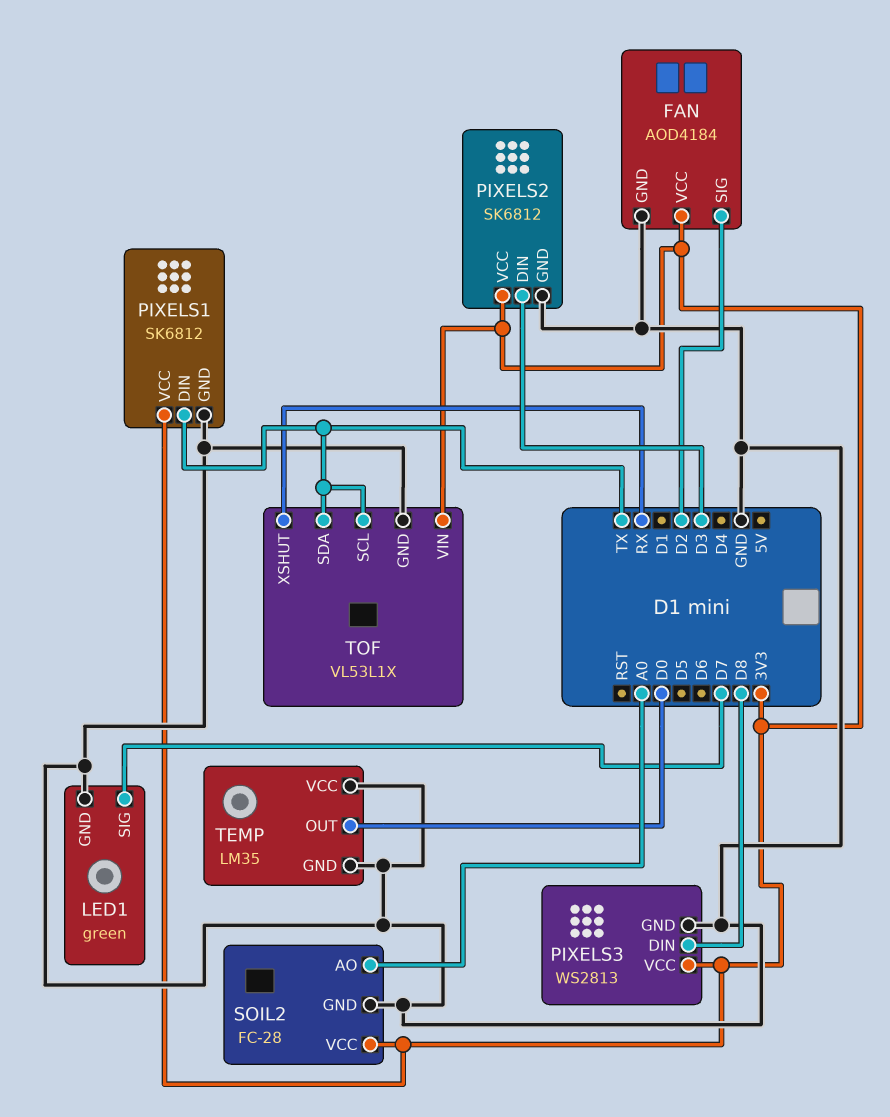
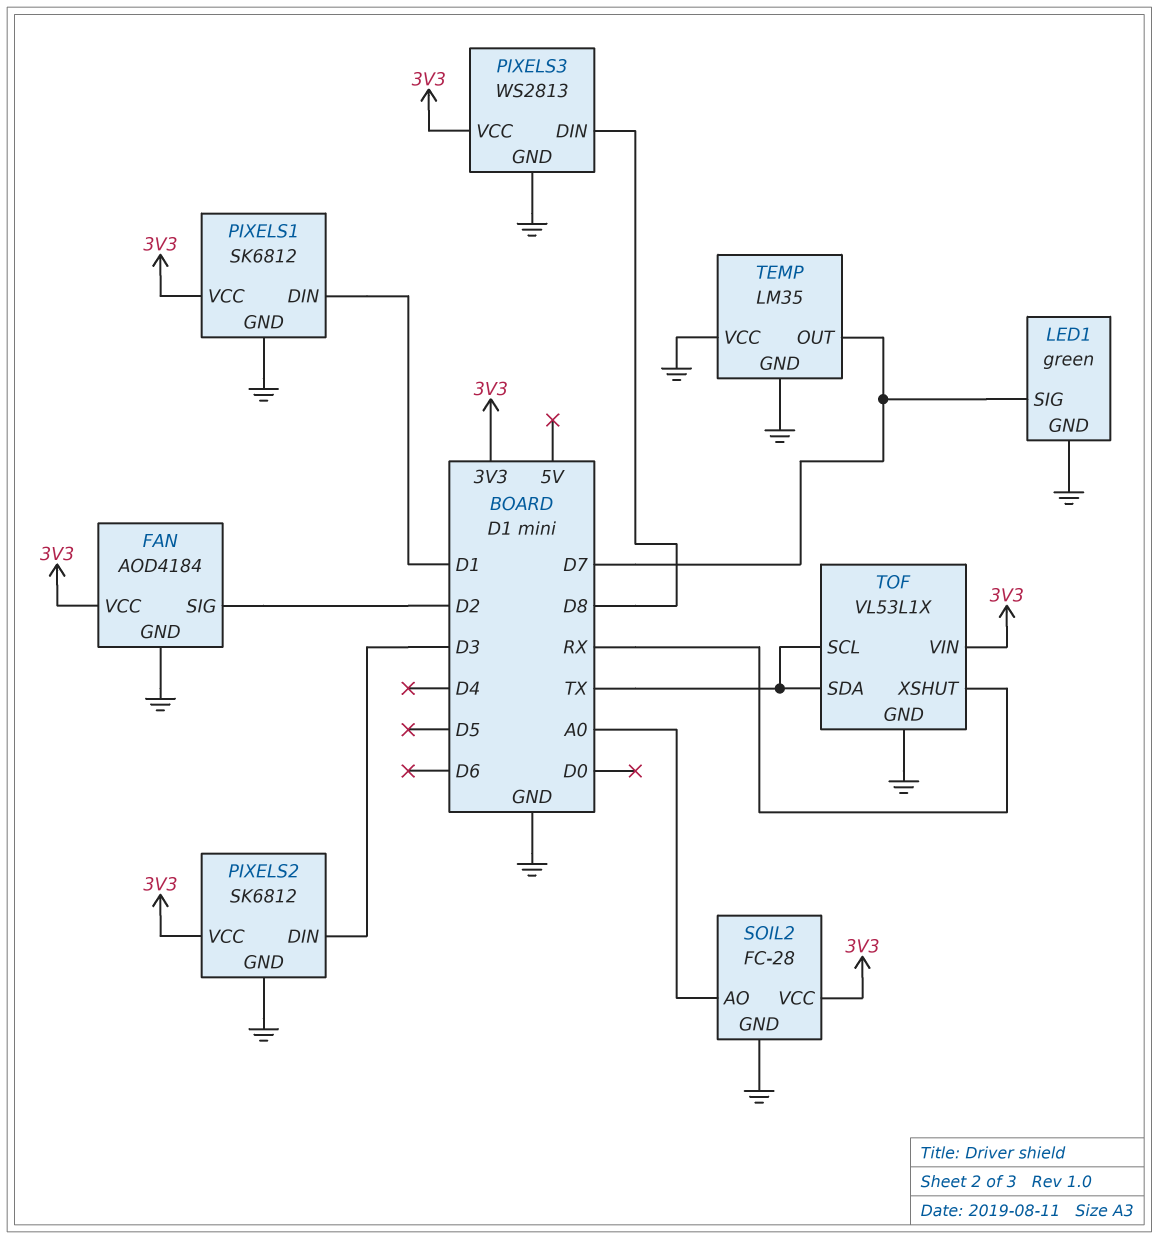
PIXELS1 pin DIN: TX -> D1
TEMP pin OUT: D0 -> D7

